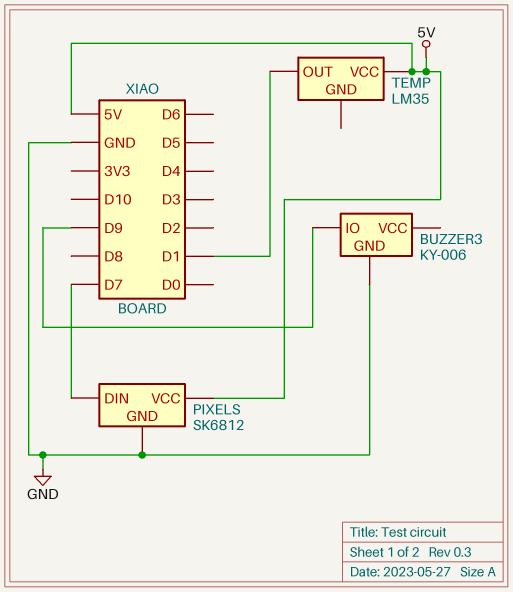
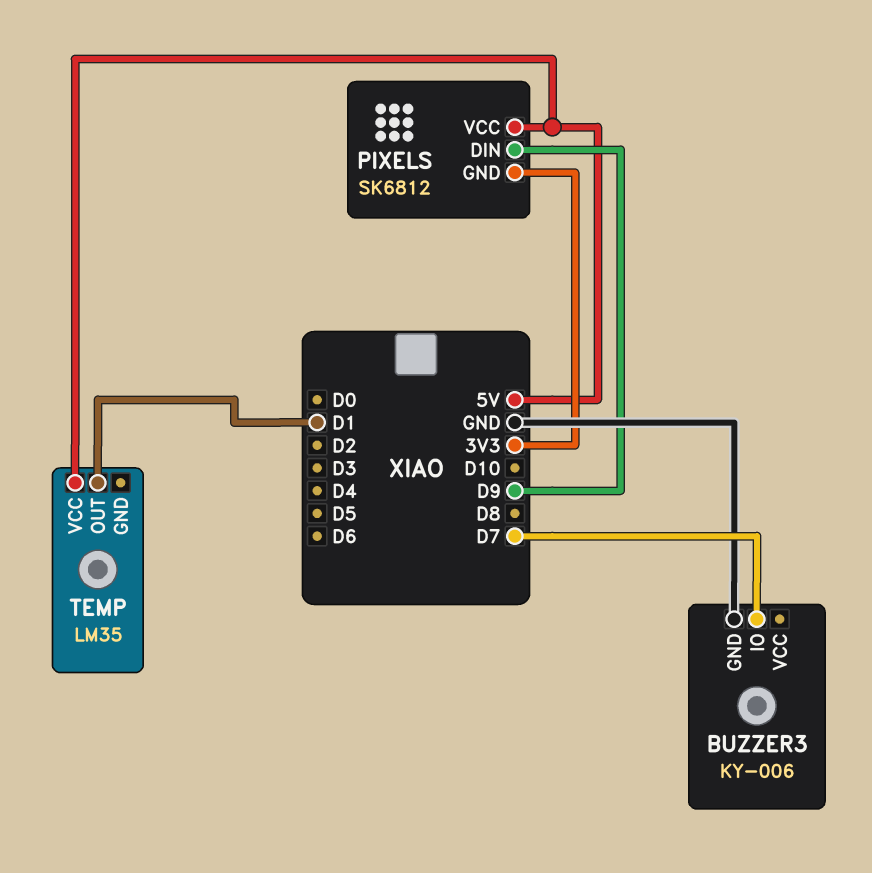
BUZZER3 pin IO: D9 -> D7
PIXELS pin DIN: D7 -> D9
PIXELS pin GND: GND -> 3V3

